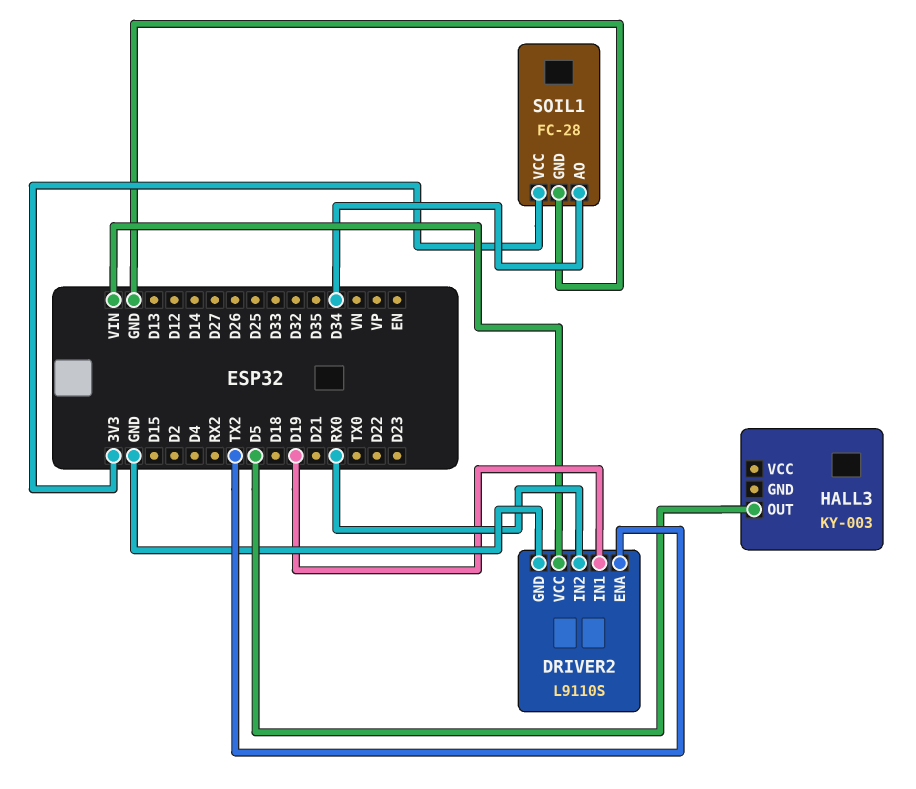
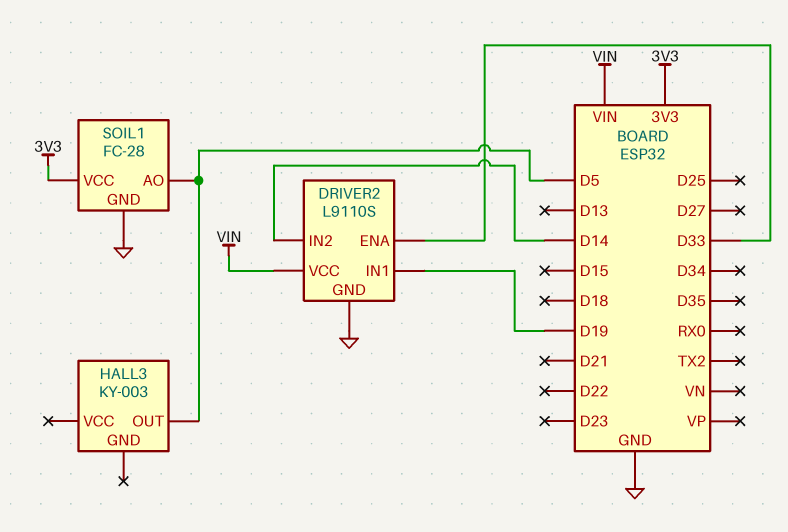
DRIVER2 pin ENA: TX2 -> D33
DRIVER2 pin IN2: RX0 -> D14
SOIL1 pin AO: D34 -> D5

